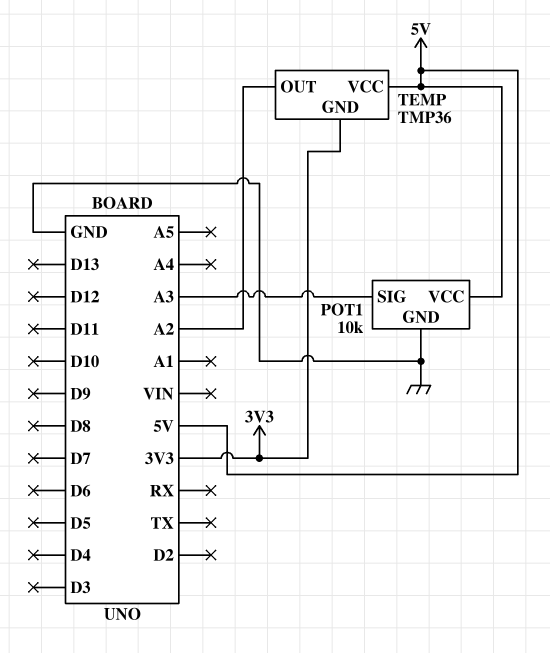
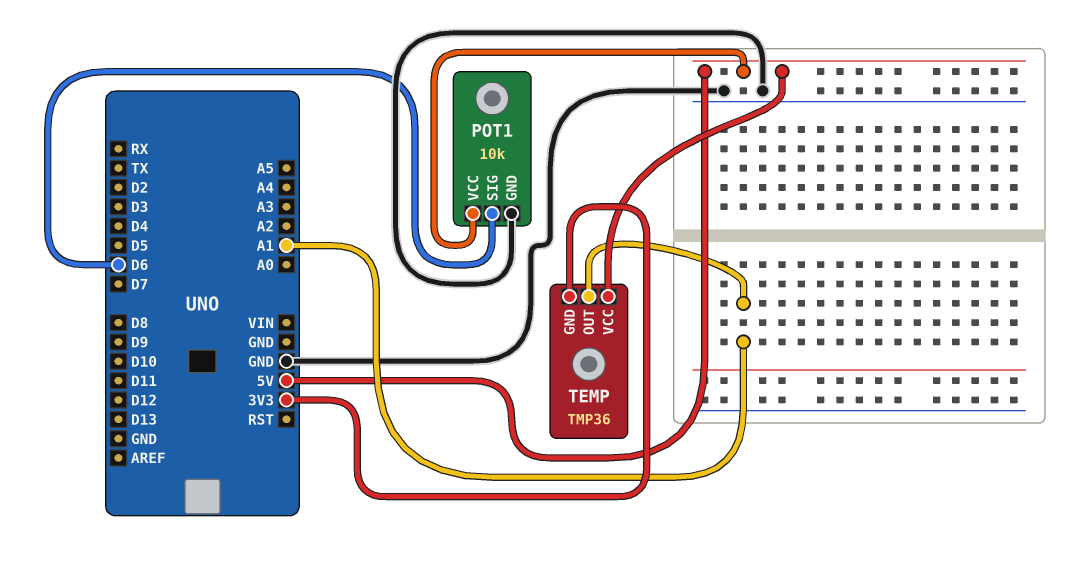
POT1 pin SIG: A3 -> D6
TEMP pin OUT: A2 -> A1

